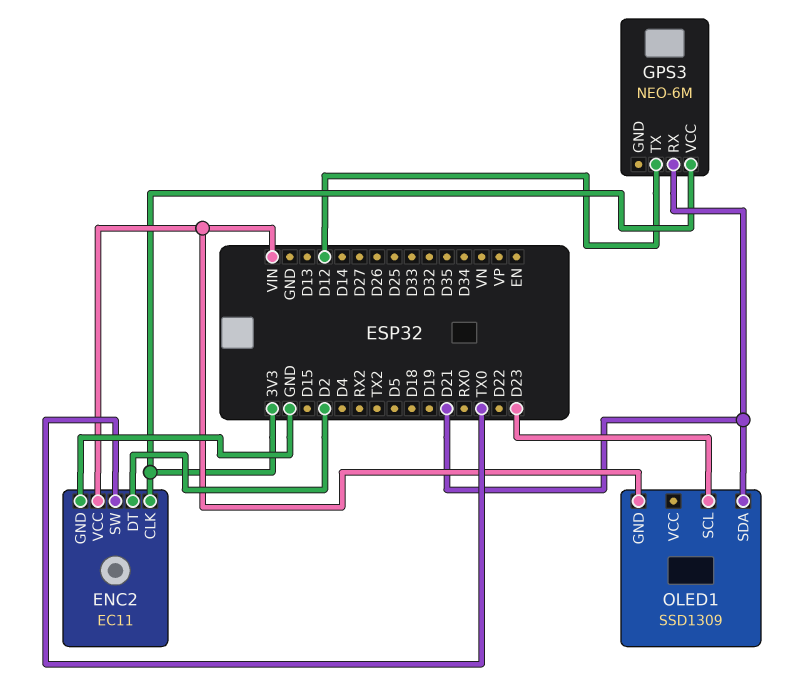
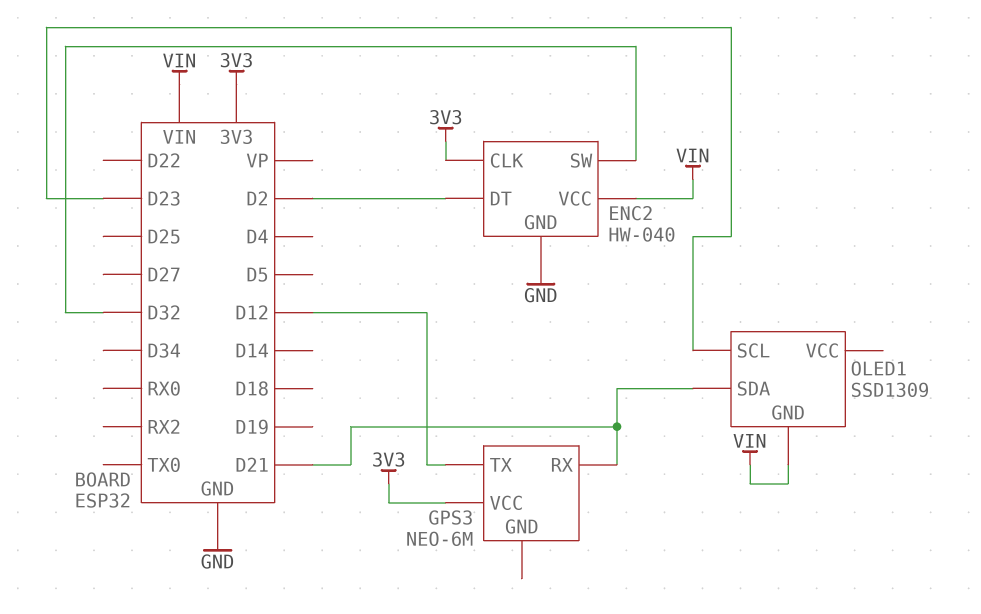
ENC2: EC11 -> HW-040
ENC2 pin SW: TX0 -> D32

